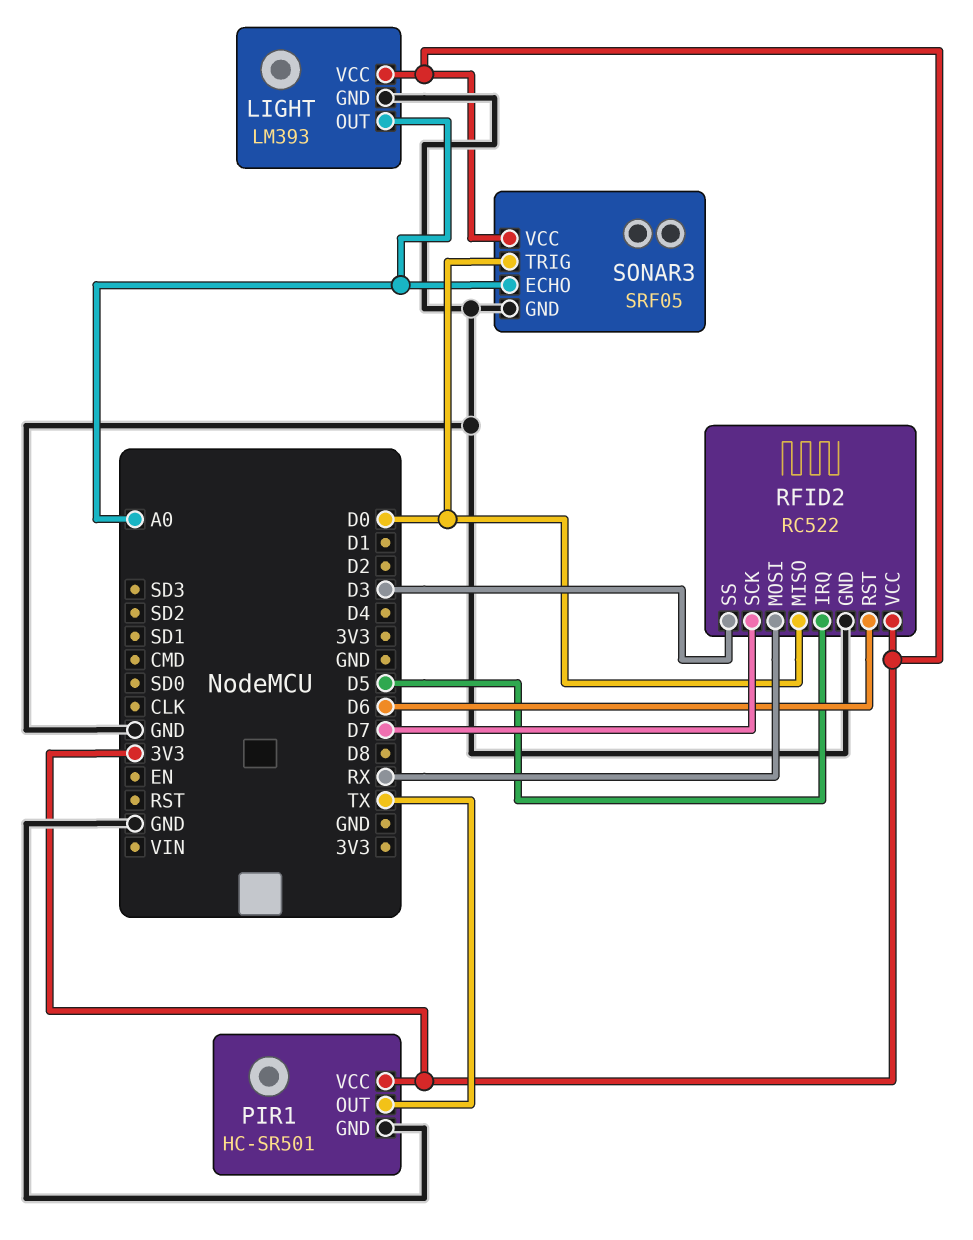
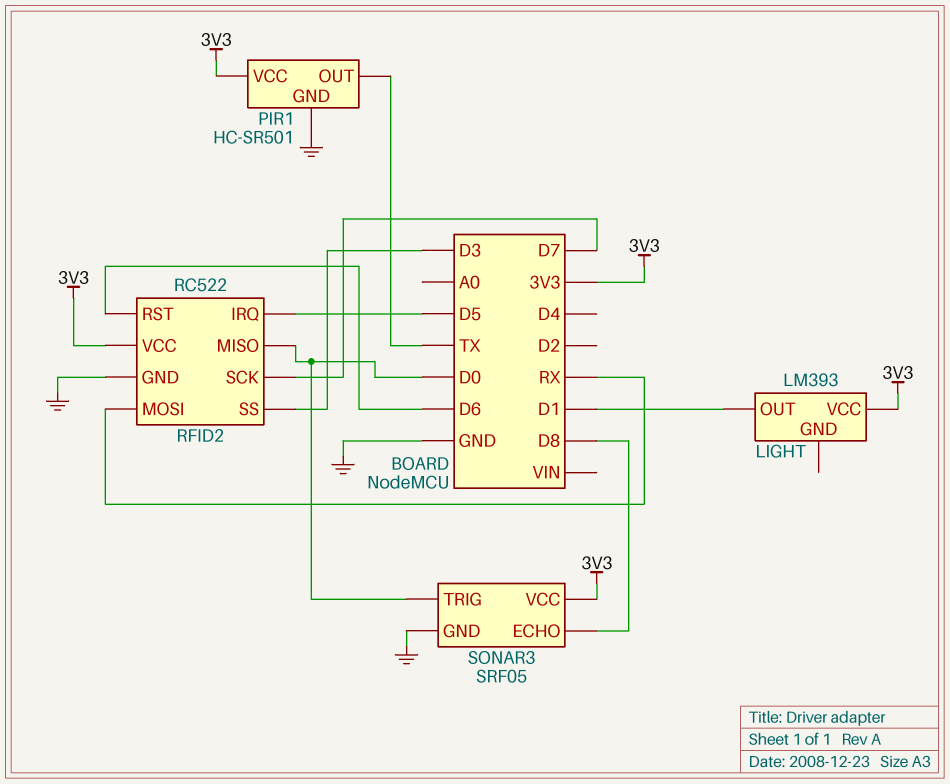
LIGHT pin GND: GND -> none
LIGHT pin OUT: A0 -> D1
SONAR3 pin ECHO: A0 -> D8

